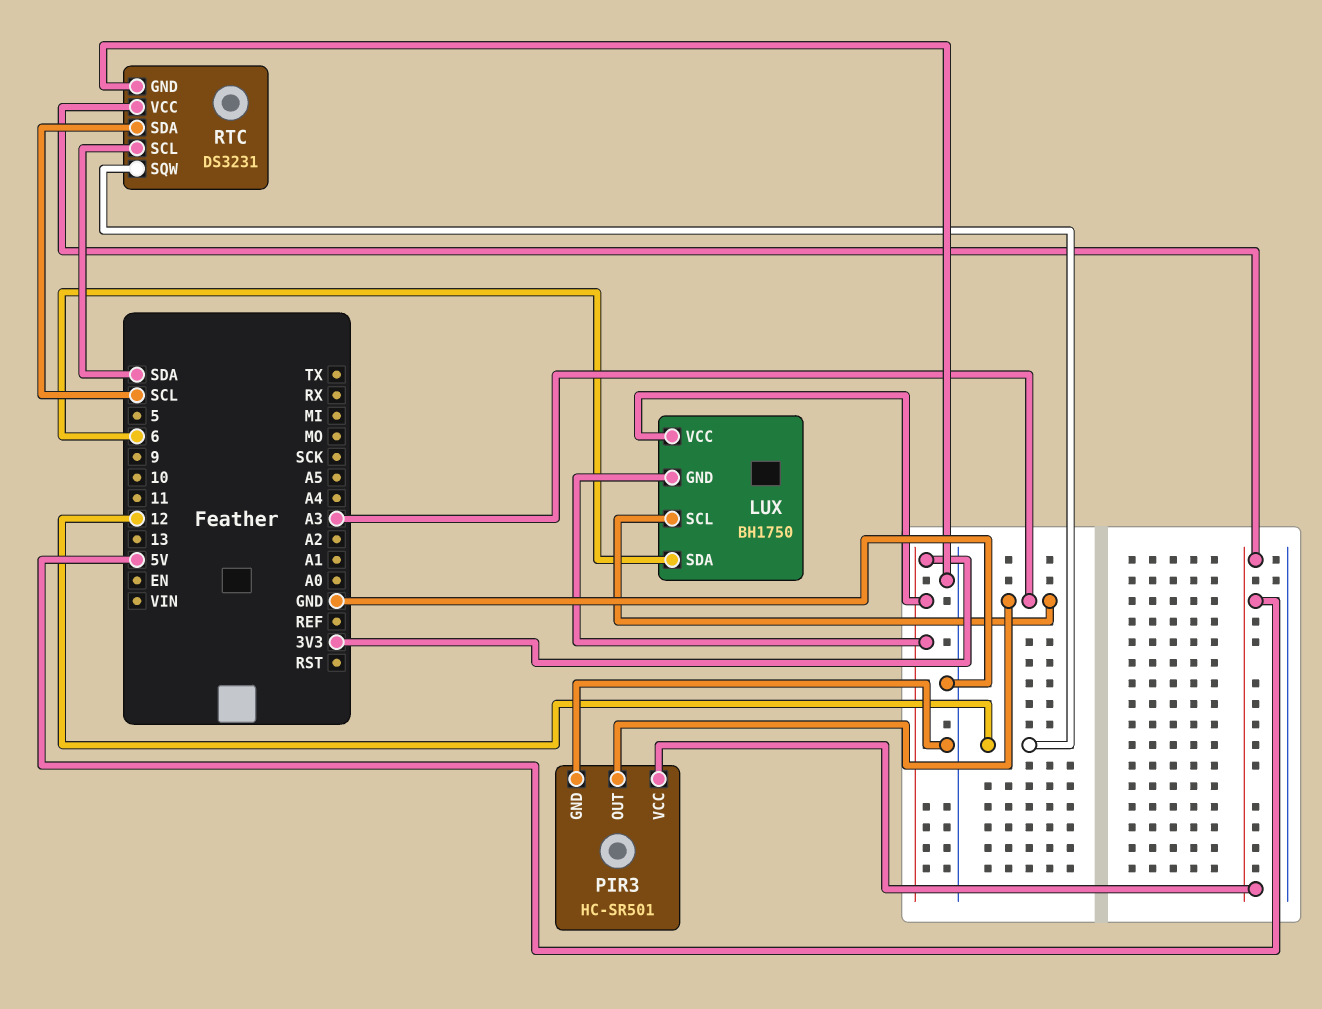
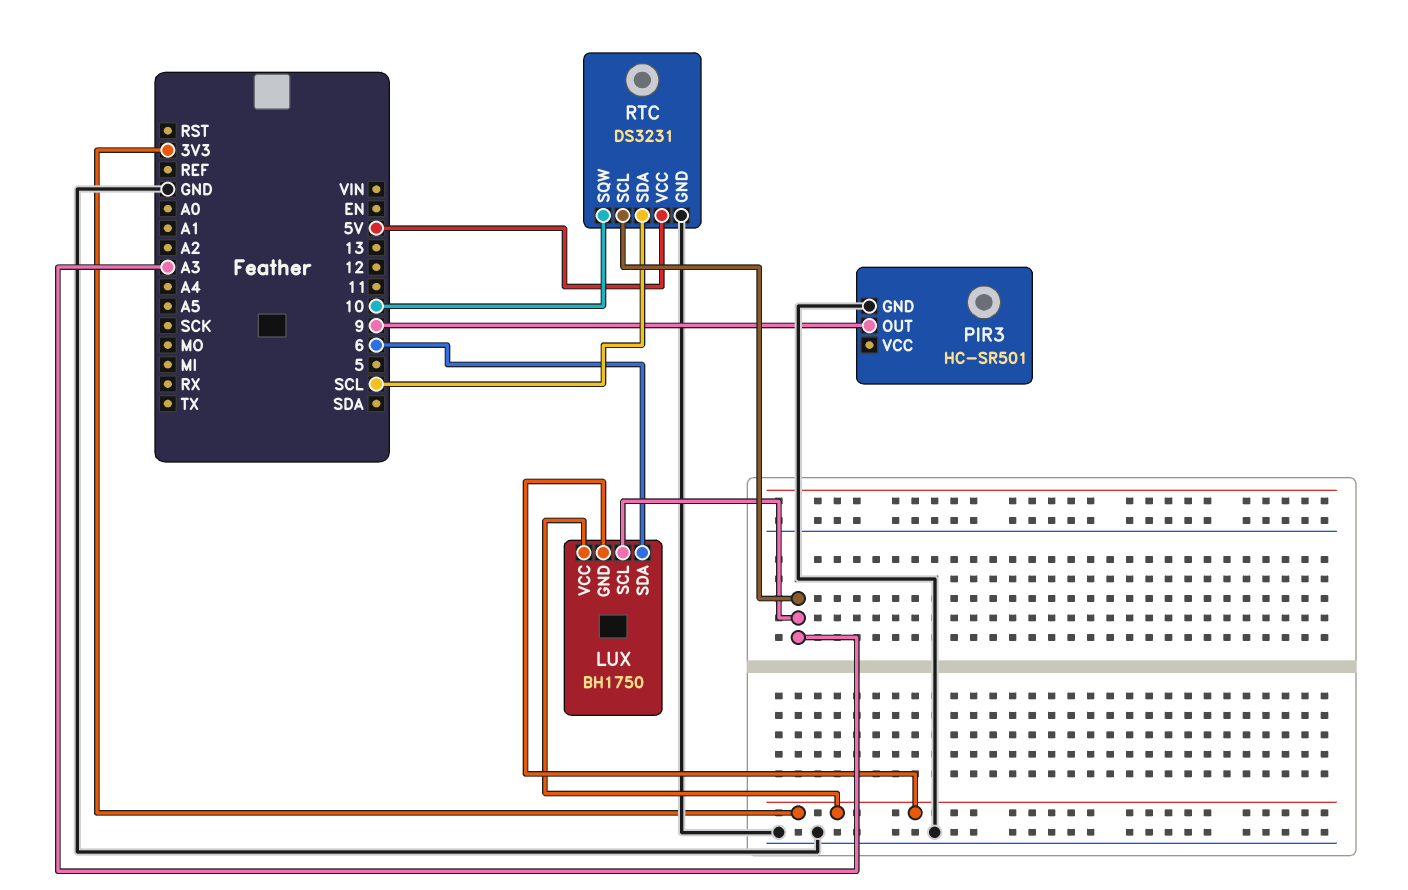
PIR3 pin OUT: A3 -> 9
PIR3 pin VCC: 5V -> none
RTC pin SCL: SDA -> A3
RTC pin SQW: 12 -> 10

